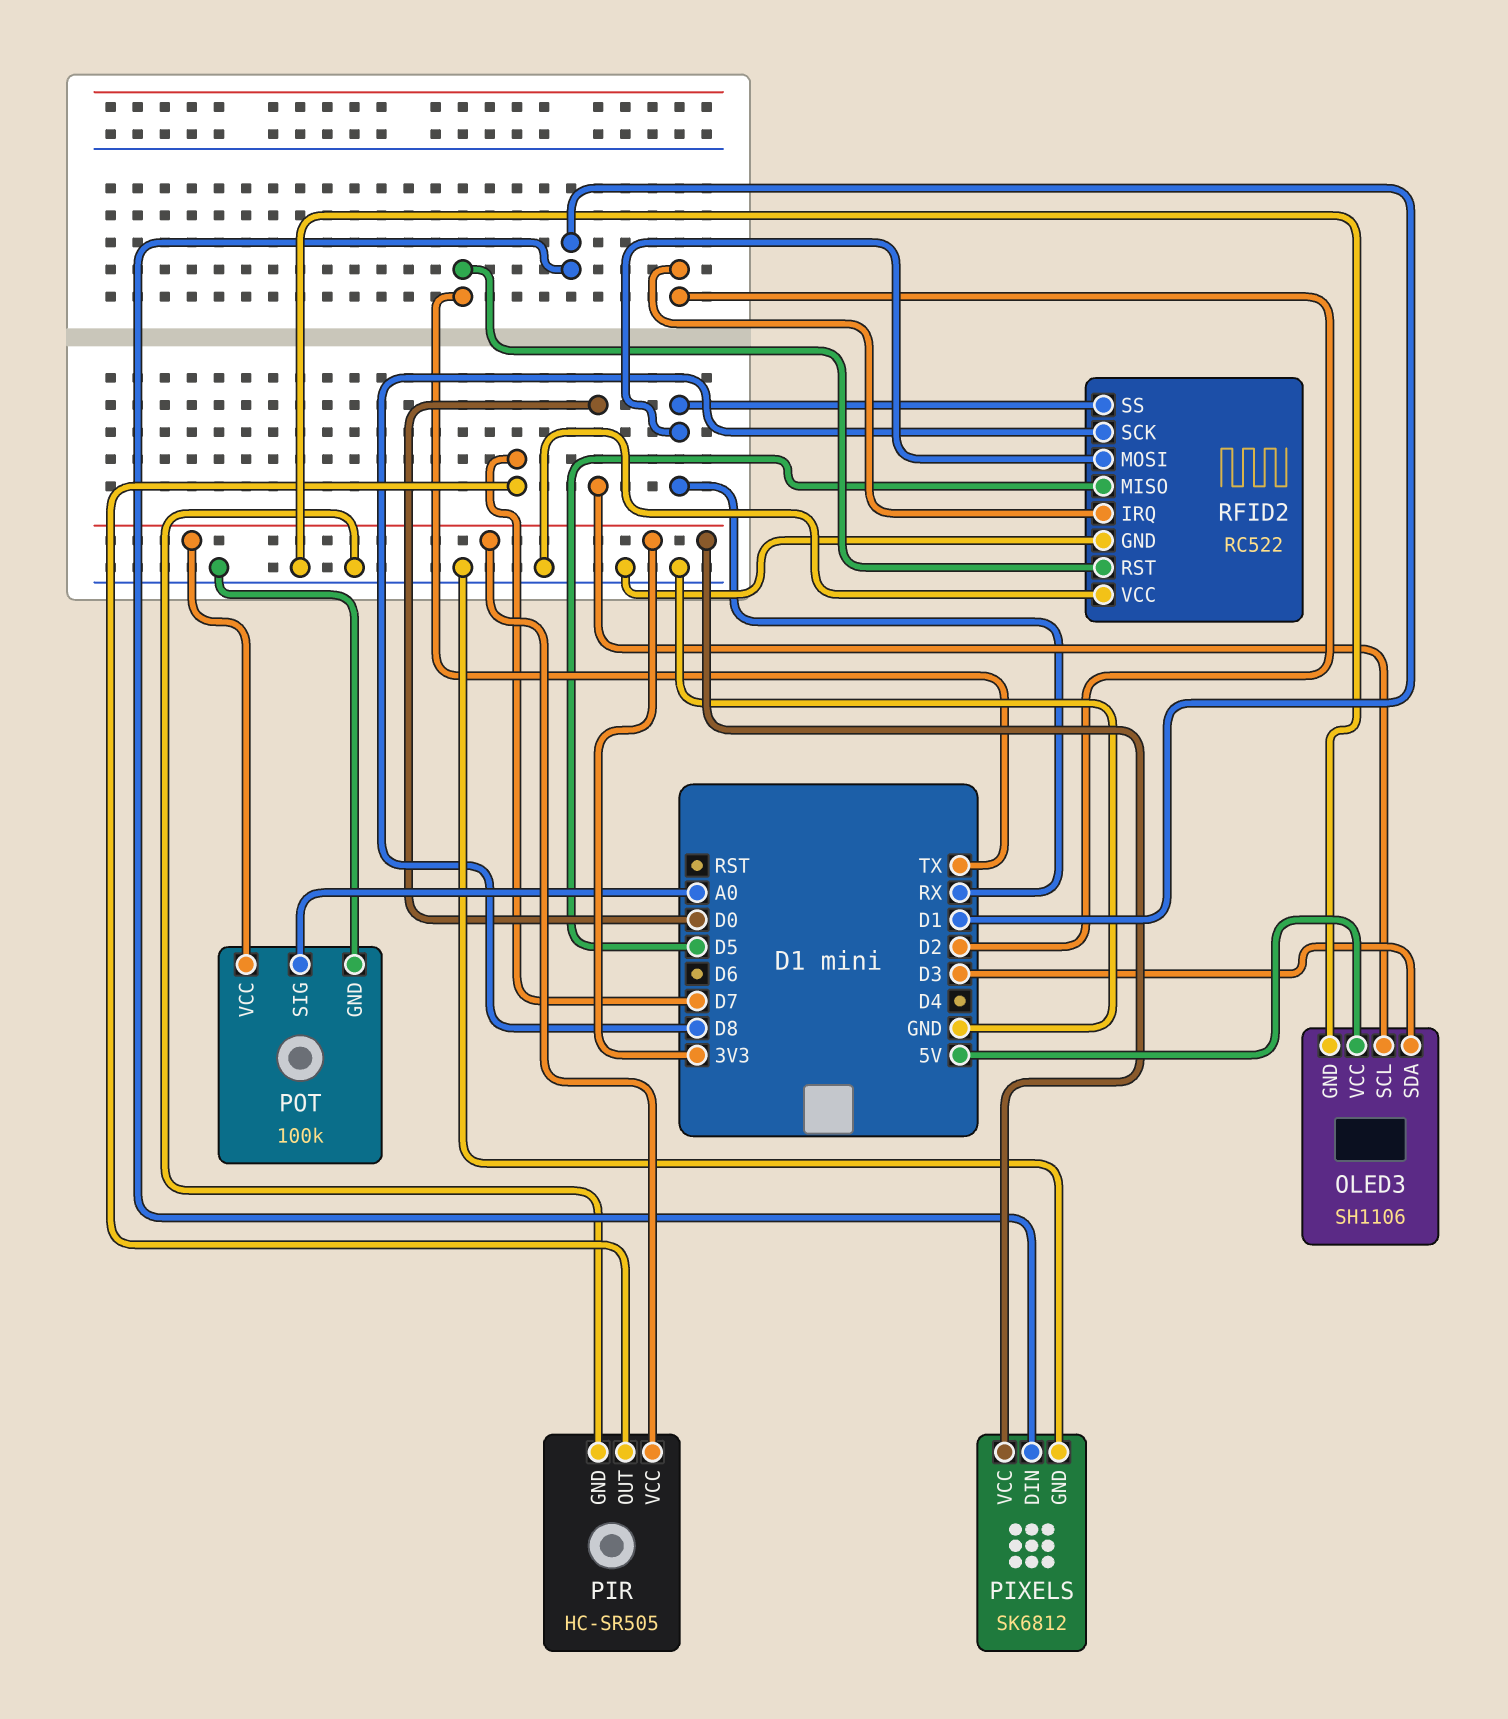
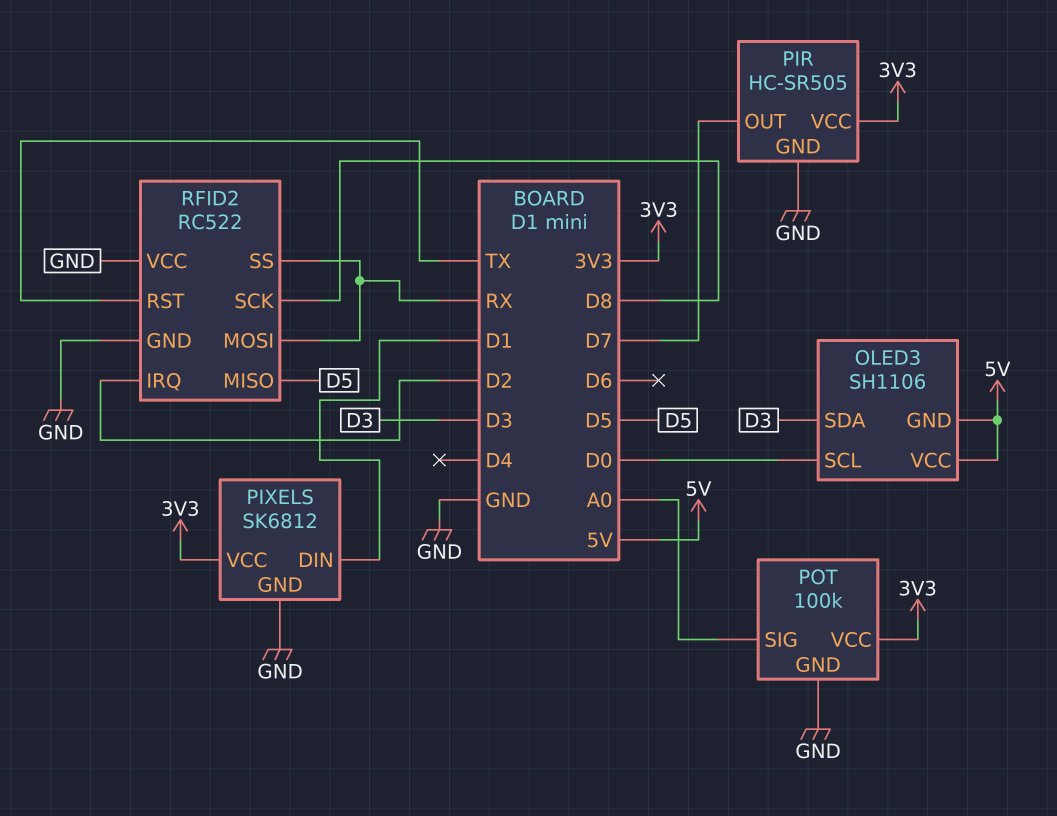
OLED3 pin GND: GND -> 5V

